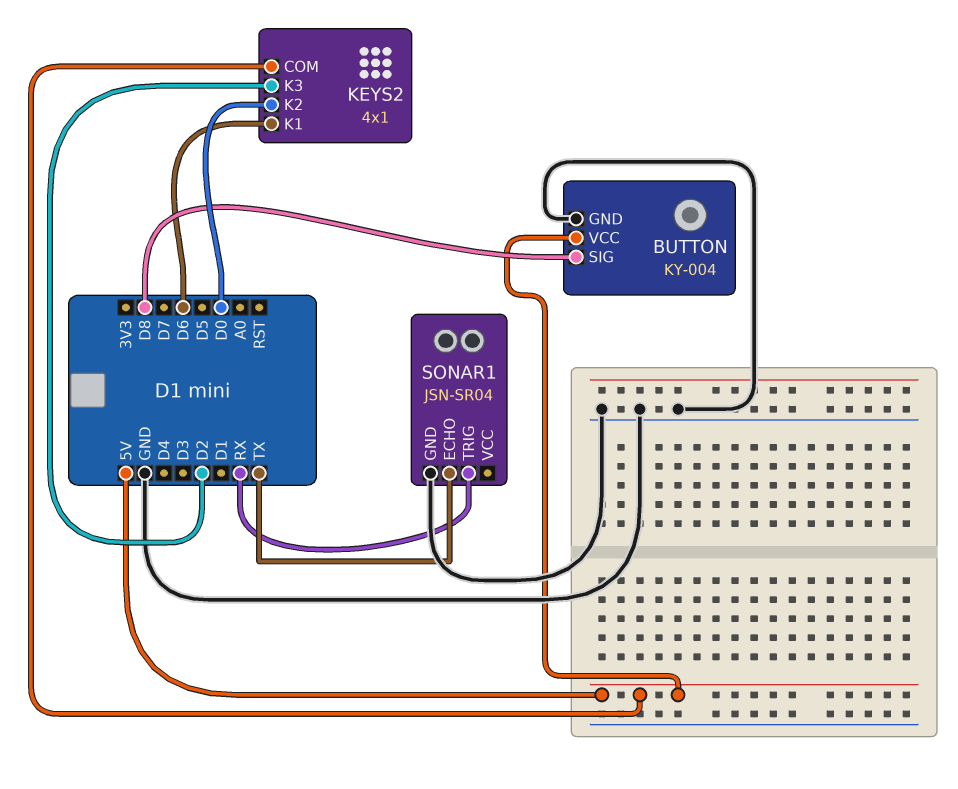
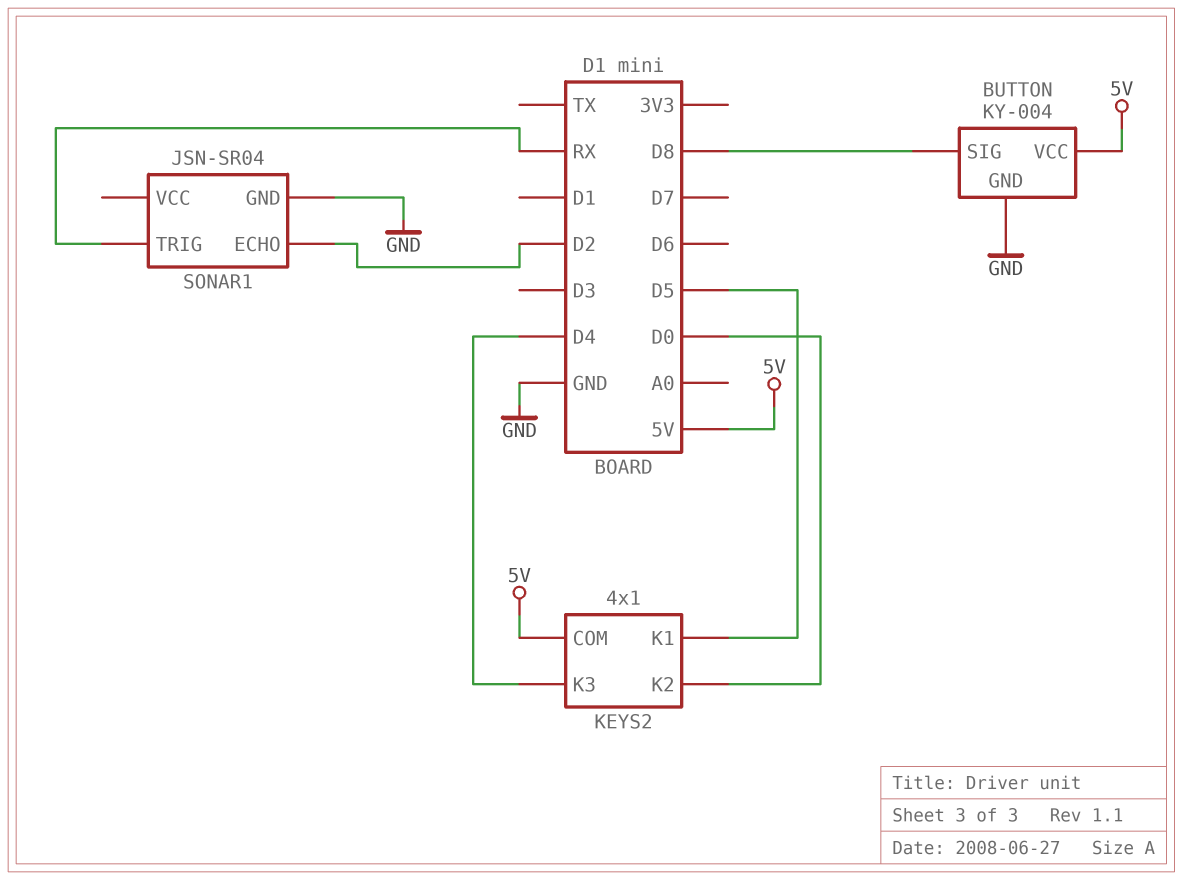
KEYS2 pin K1: D6 -> D5
KEYS2 pin K3: D2 -> D4
SONAR1 pin ECHO: TX -> D2

